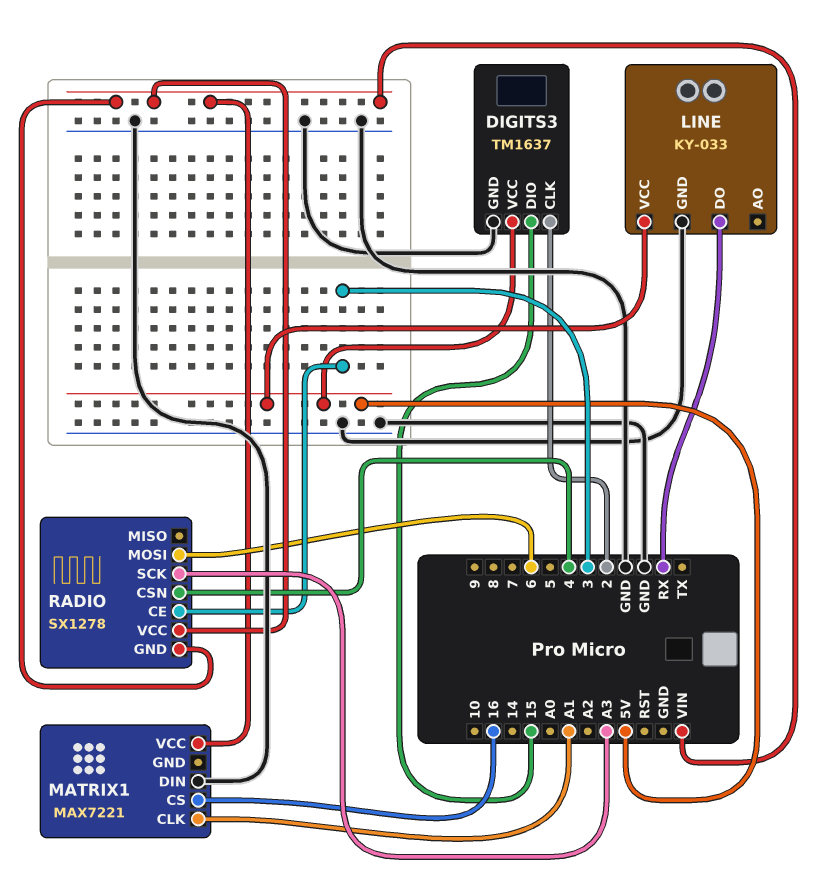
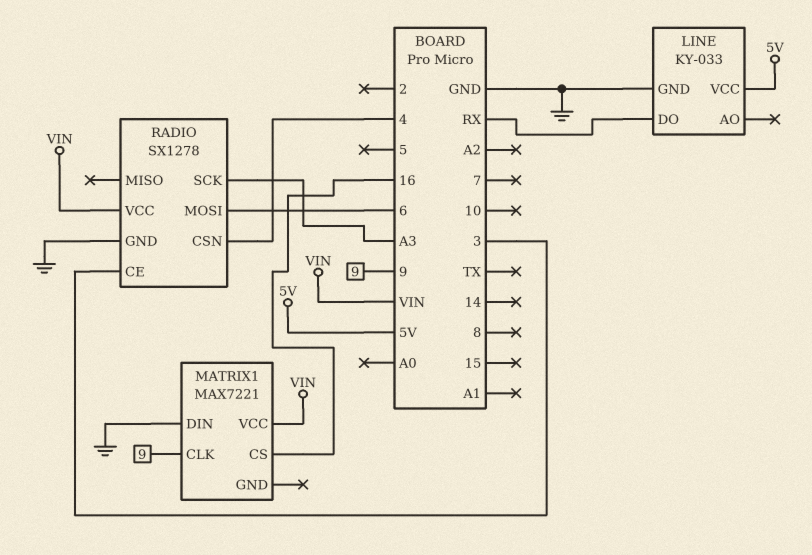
DIGITS3: TM1637 -> none
DIGITS3 pin CLK: 2 -> none
DIGITS3 pin DIO: 15 -> none
DIGITS3 pin GND: GND -> none
DIGITS3 pin VCC: 5V -> none
MATRIX1 pin CLK: A1 -> 9
RADIO pin GND: VIN -> GND

